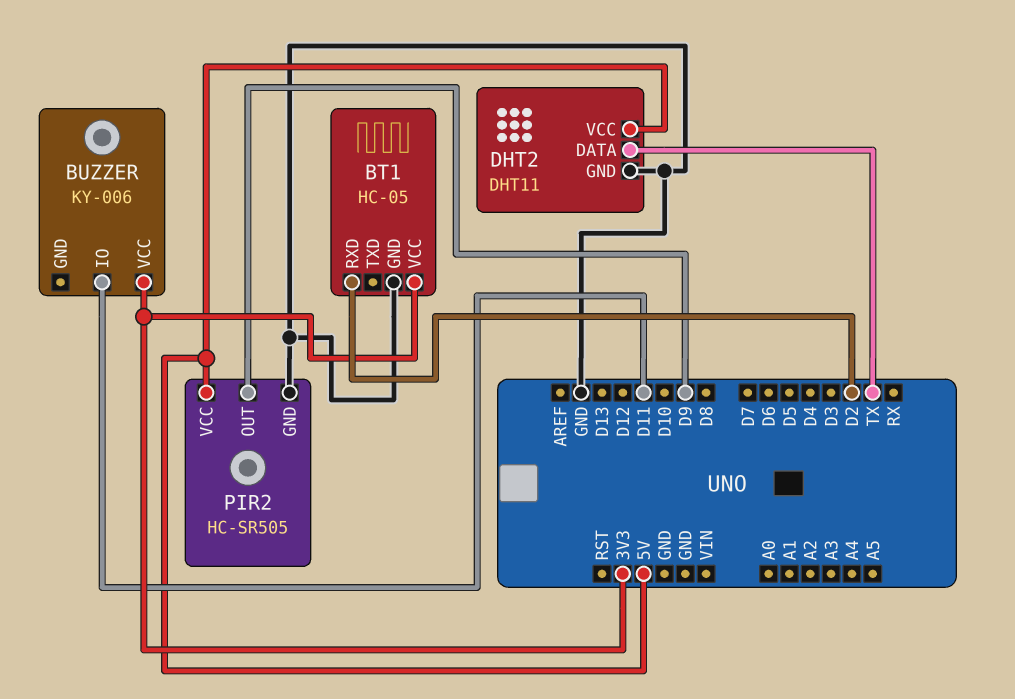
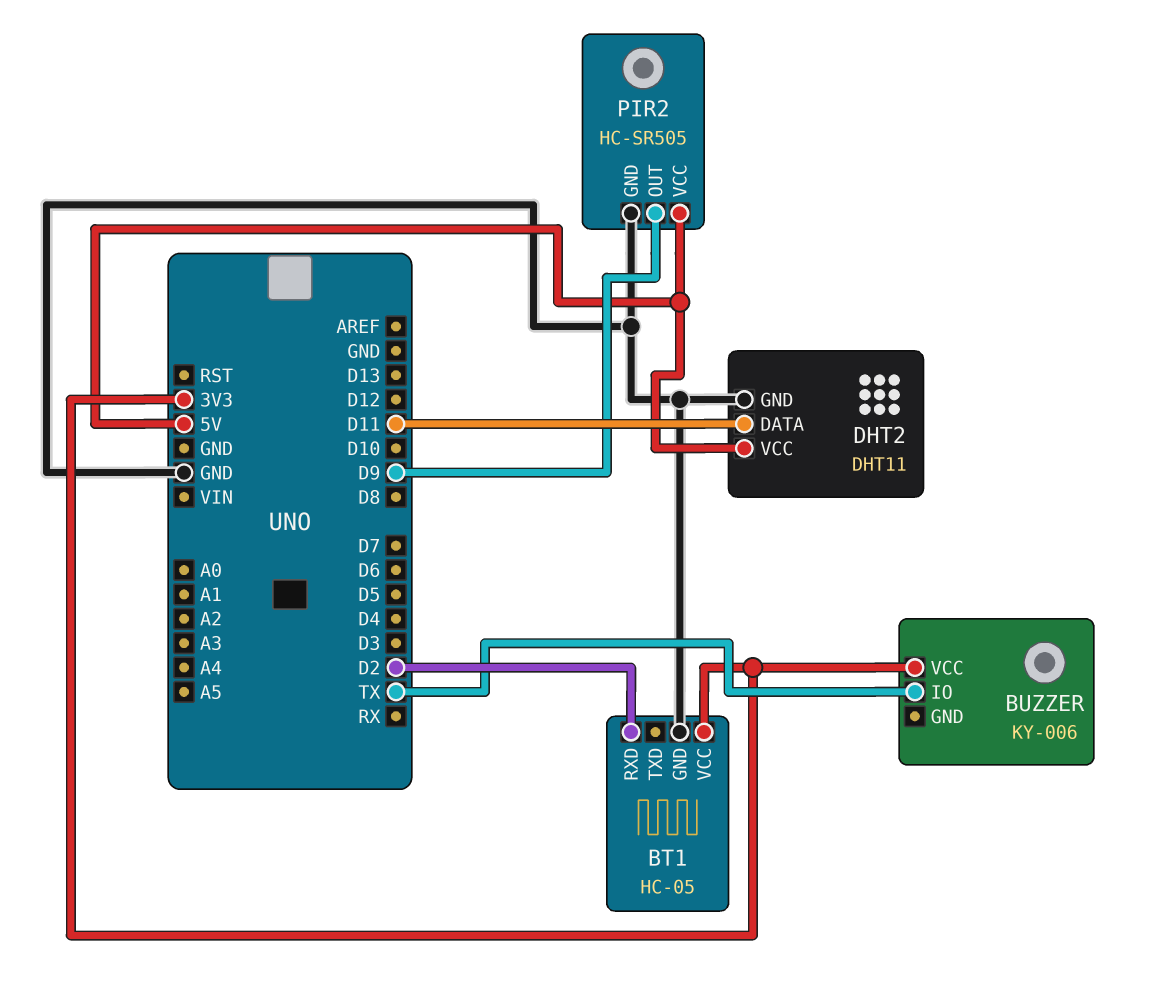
BUZZER pin IO: D11 -> TX
DHT2 pin DATA: TX -> D11

